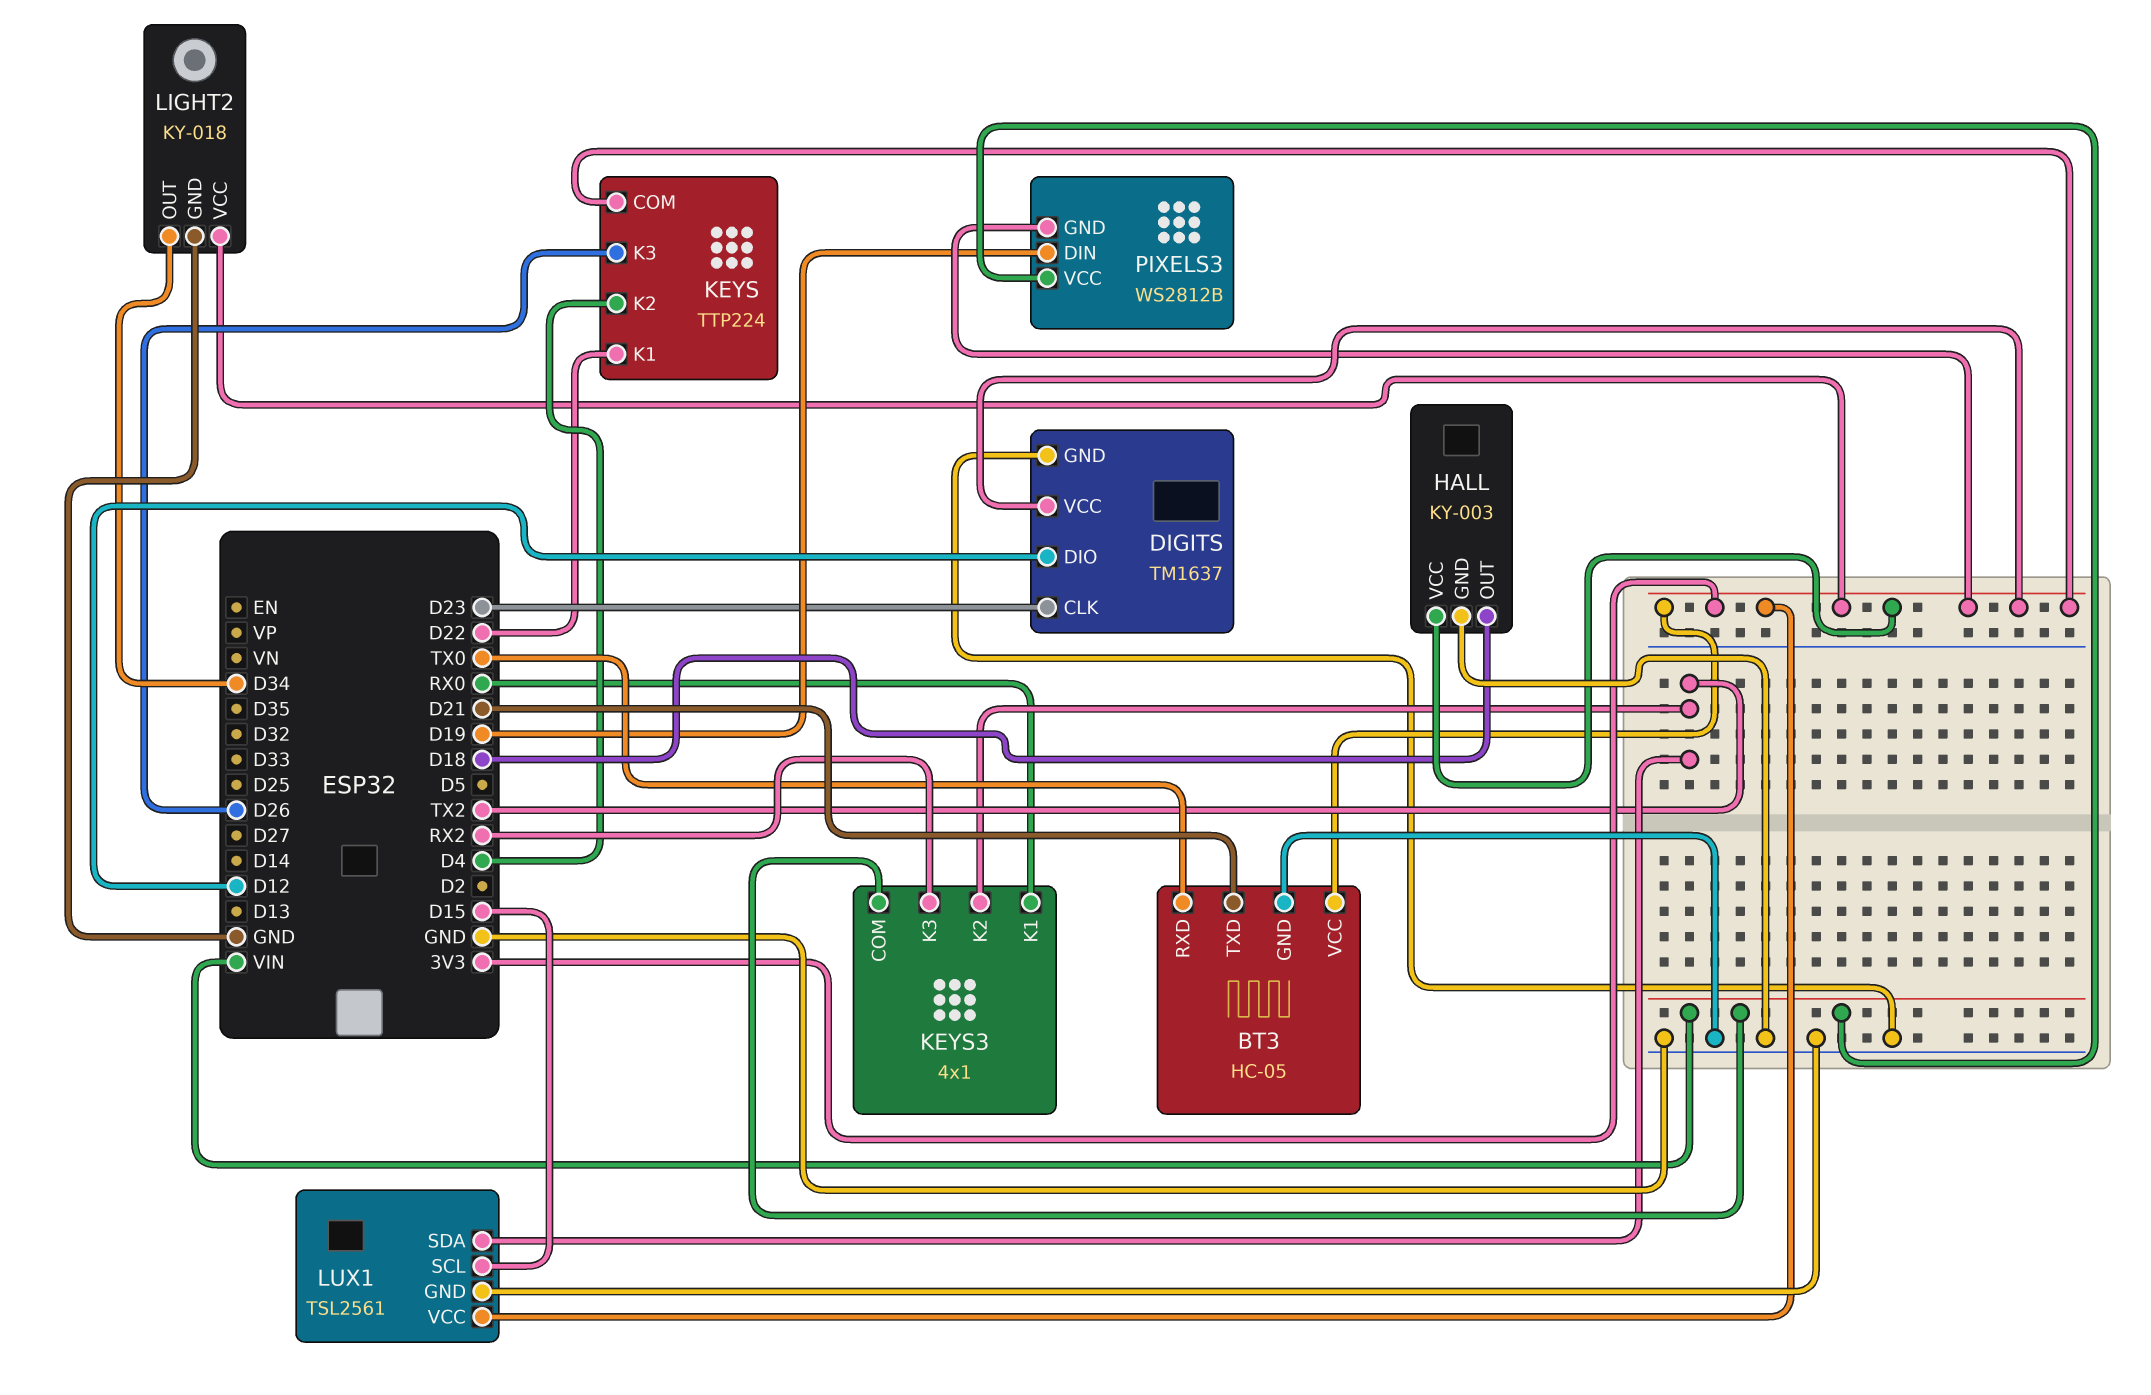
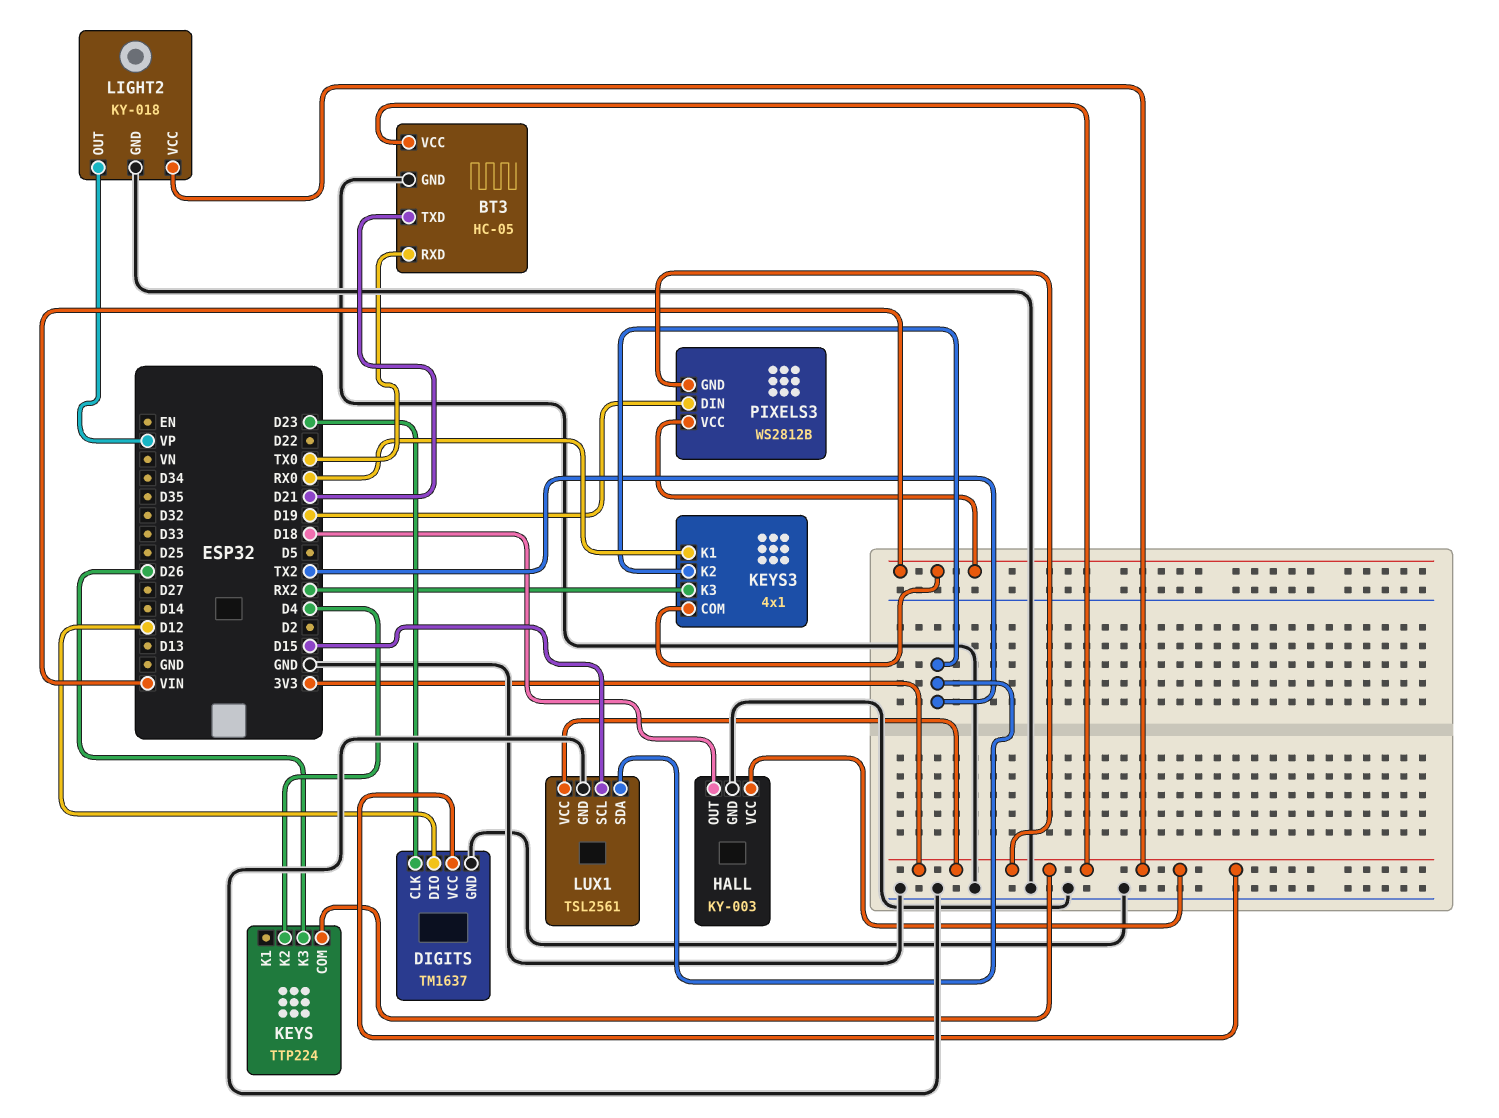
KEYS pin K1: D22 -> none
LIGHT2 pin OUT: D34 -> VP

